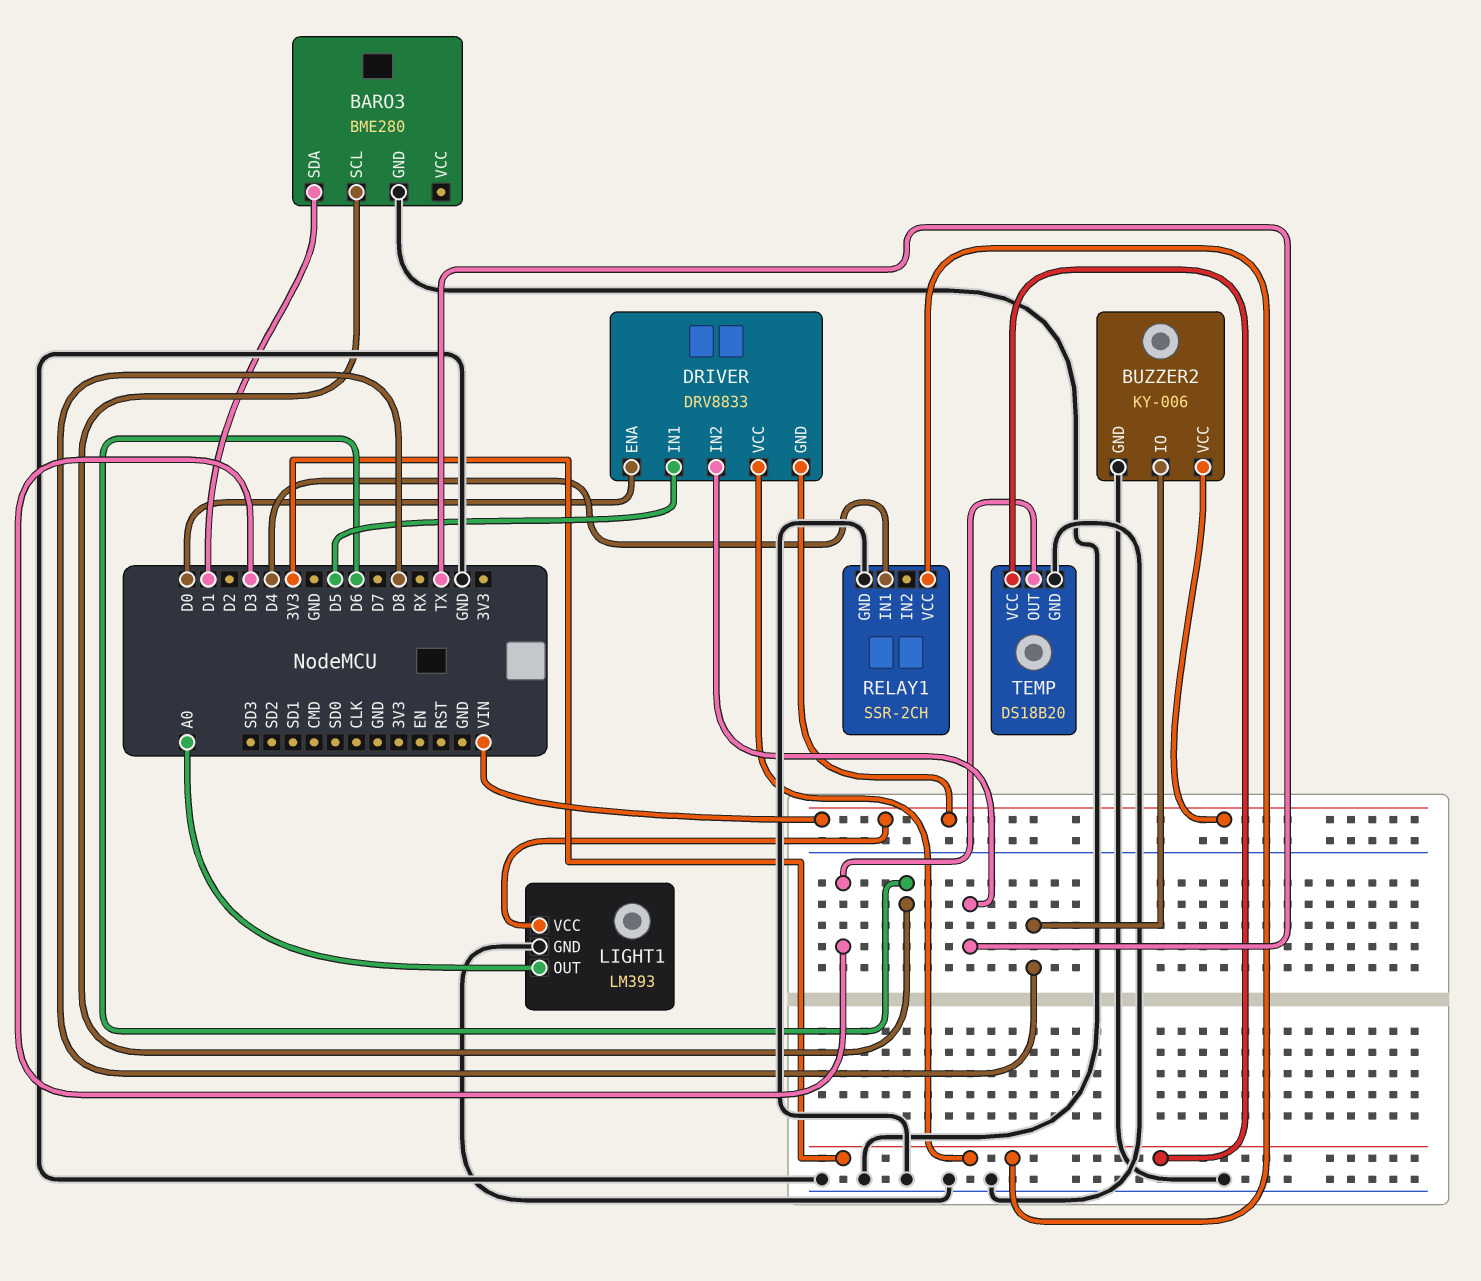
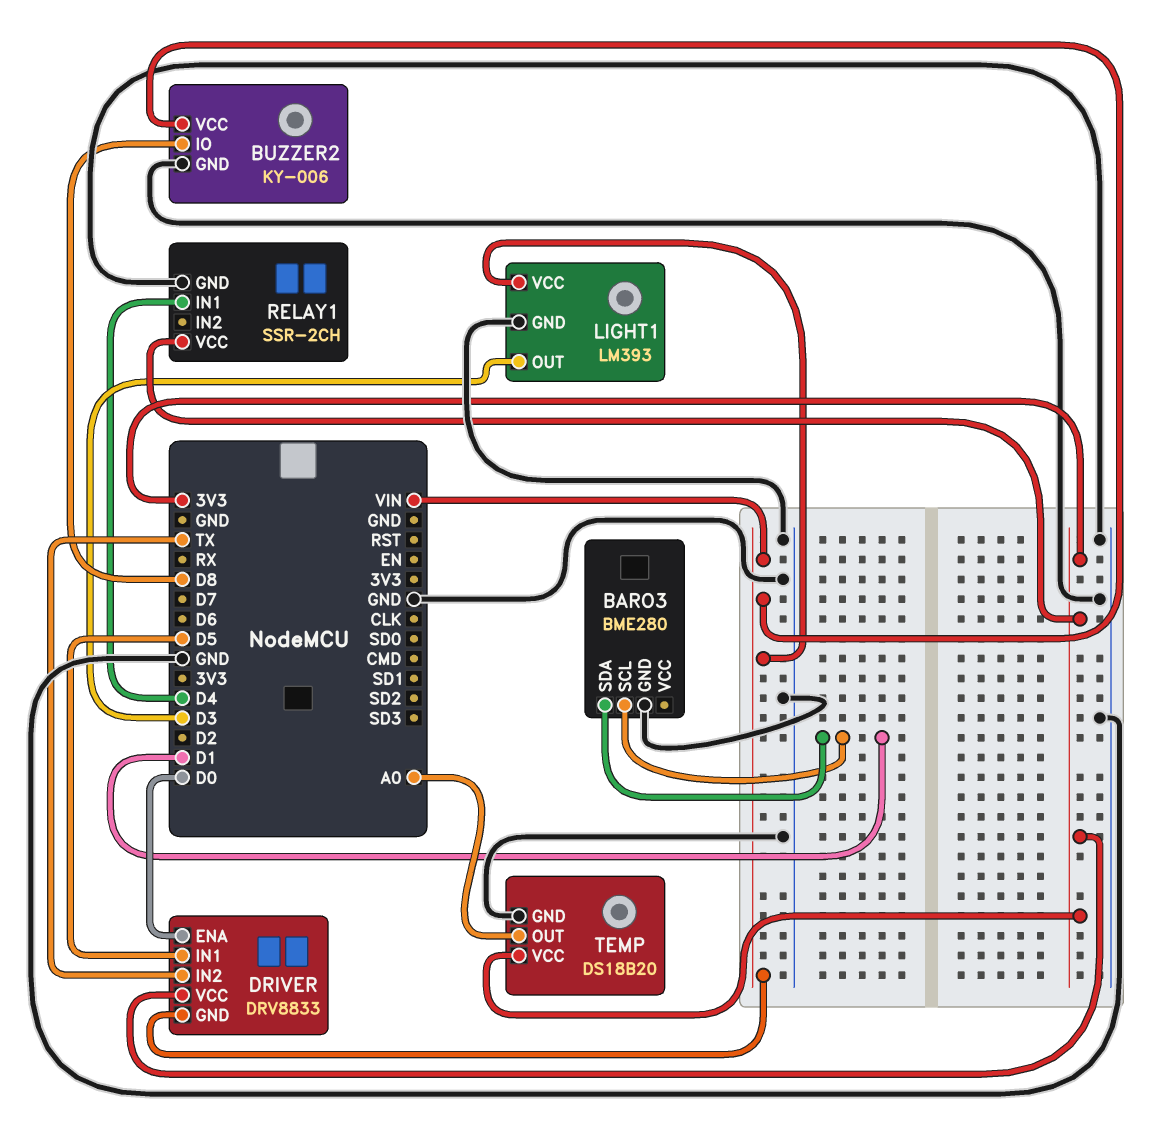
BARO3 pin SCL: D6 -> D1
LIGHT1 pin OUT: A0 -> D3
TEMP pin OUT: D3 -> A0

